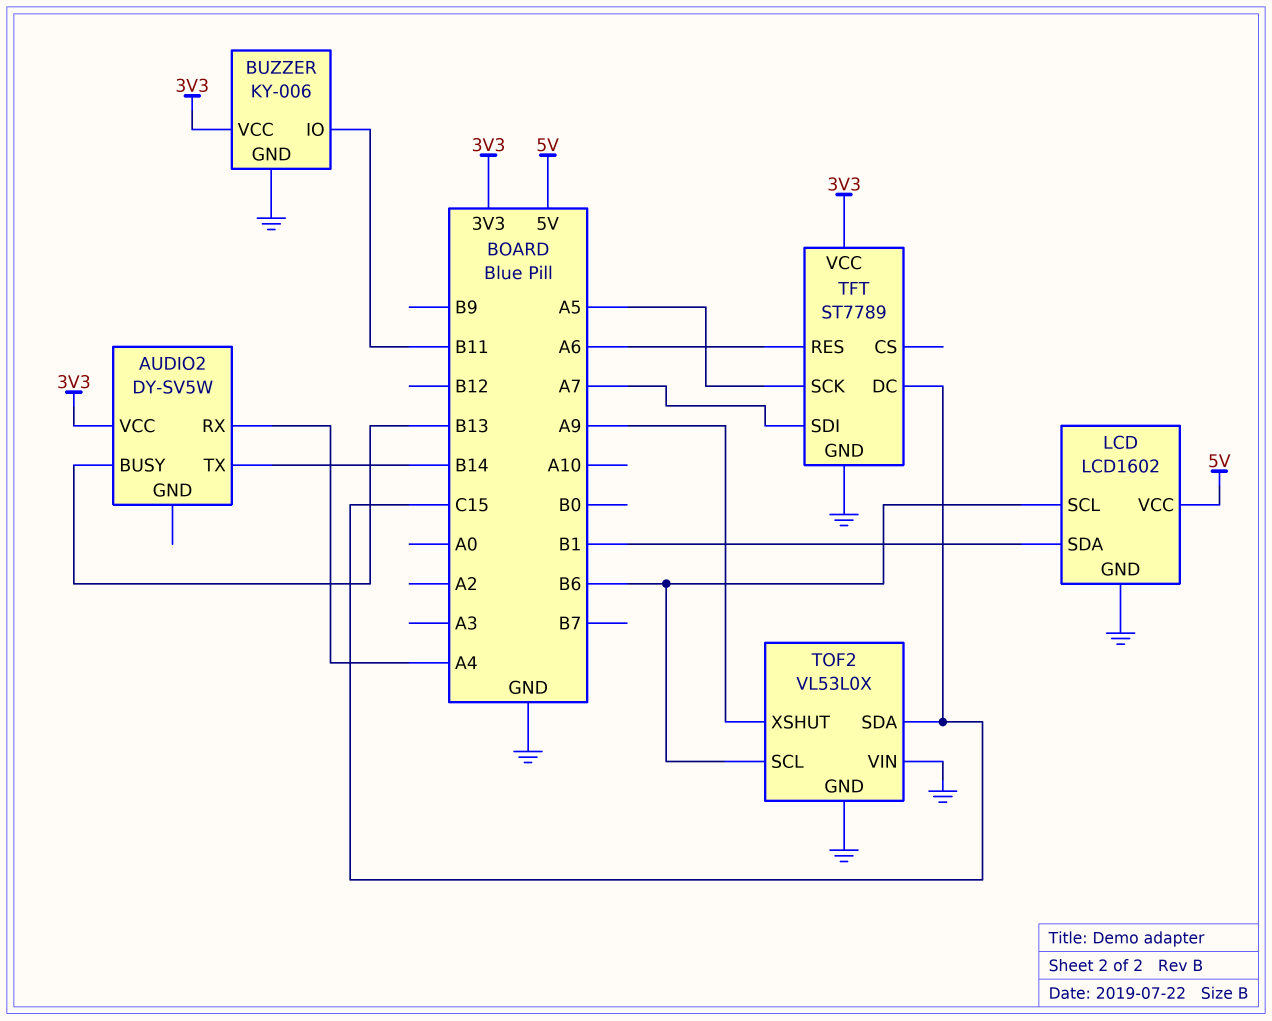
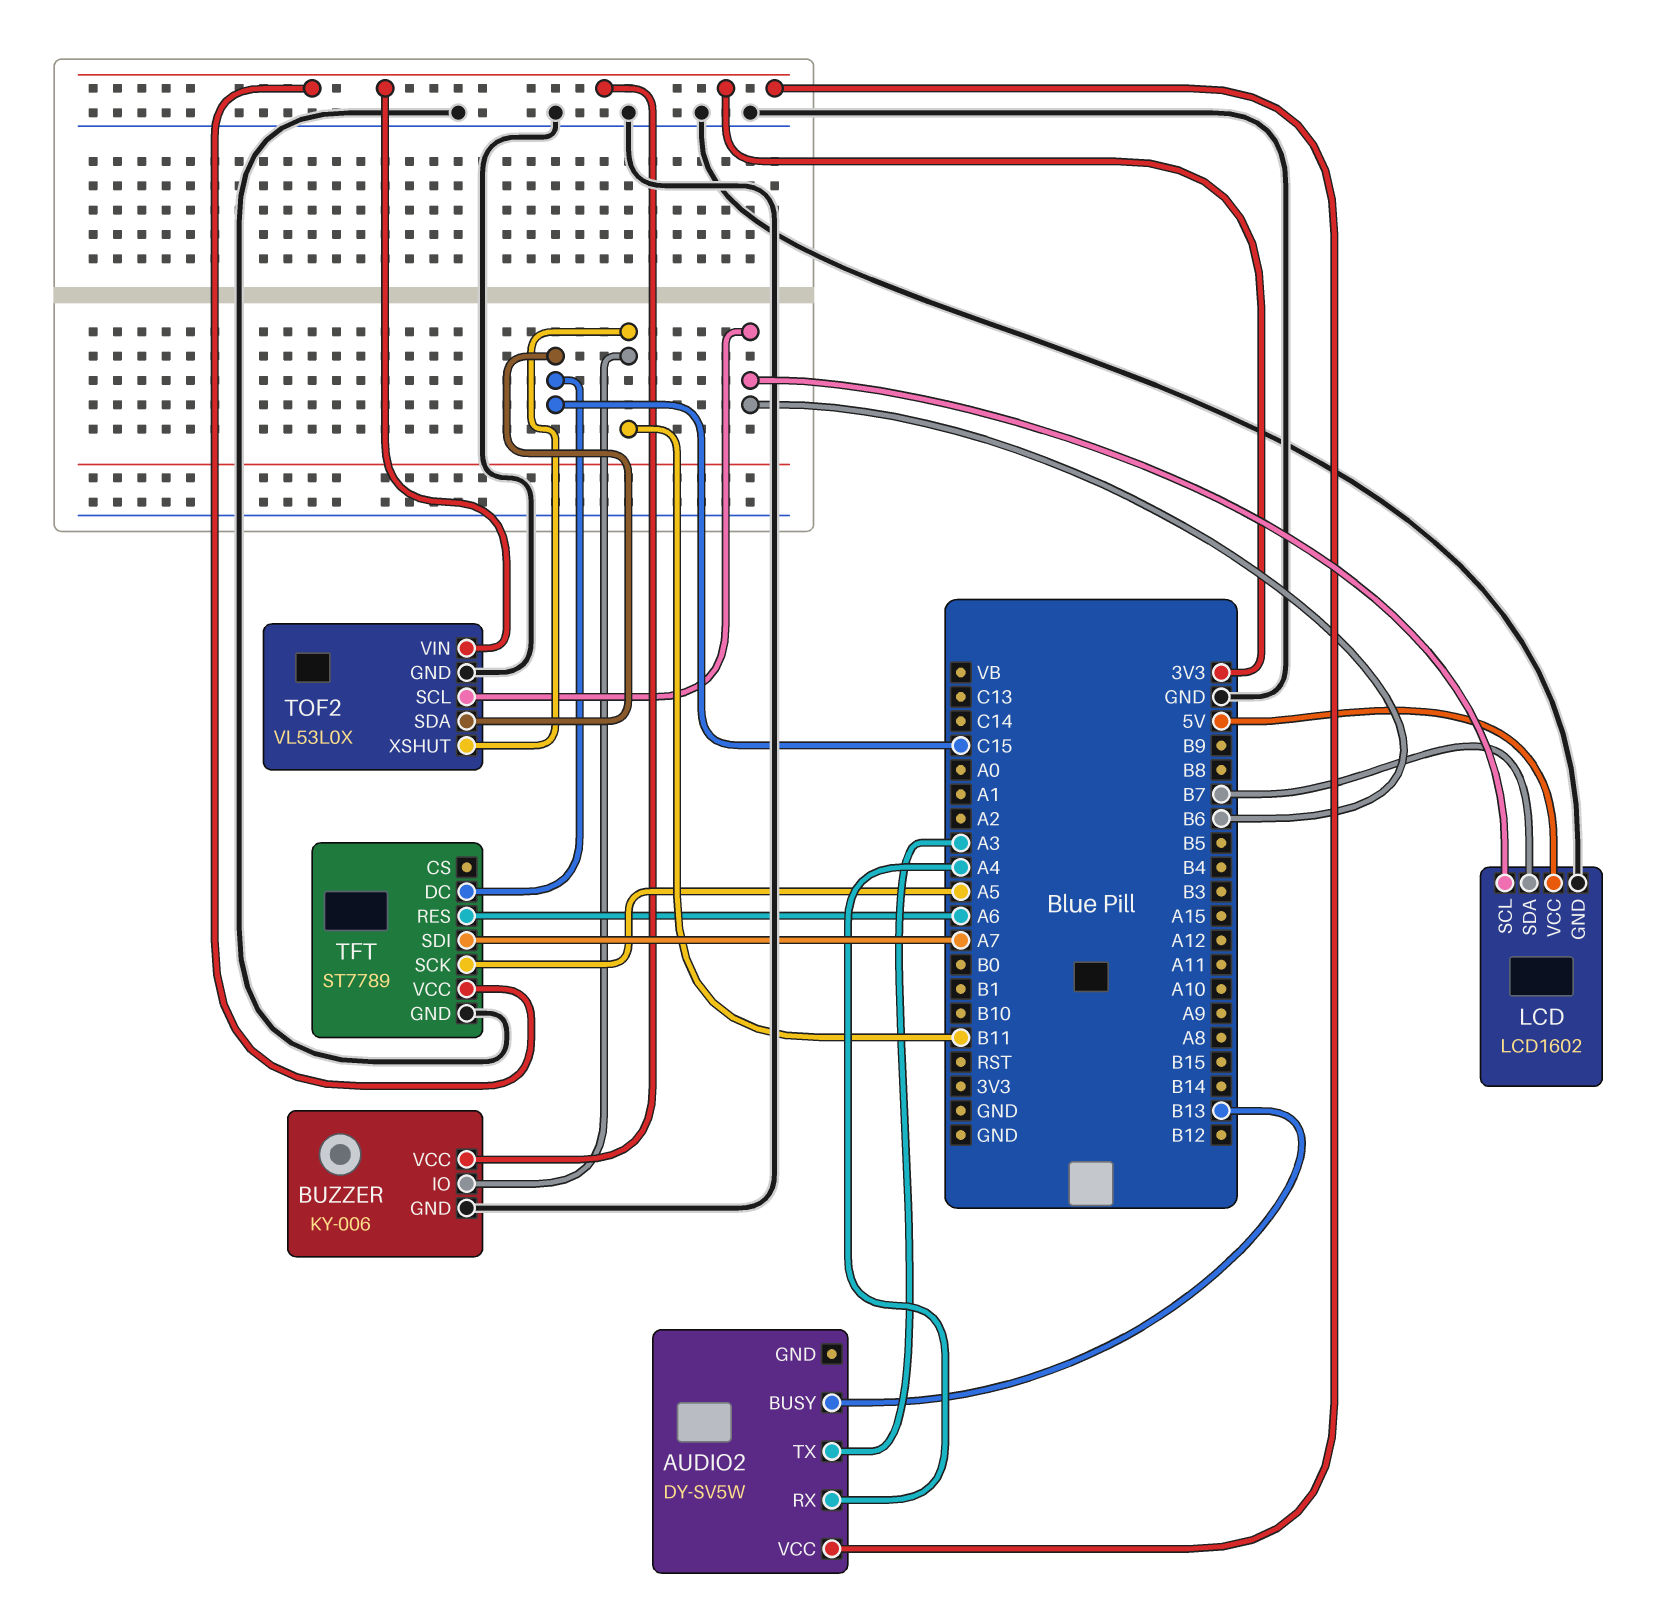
AUDIO2 pin TX: B14 -> A3
LCD pin SDA: B1 -> B7
TOF2 pin VIN: GND -> 3V3
TOF2 pin XSHUT: A9 -> B11

